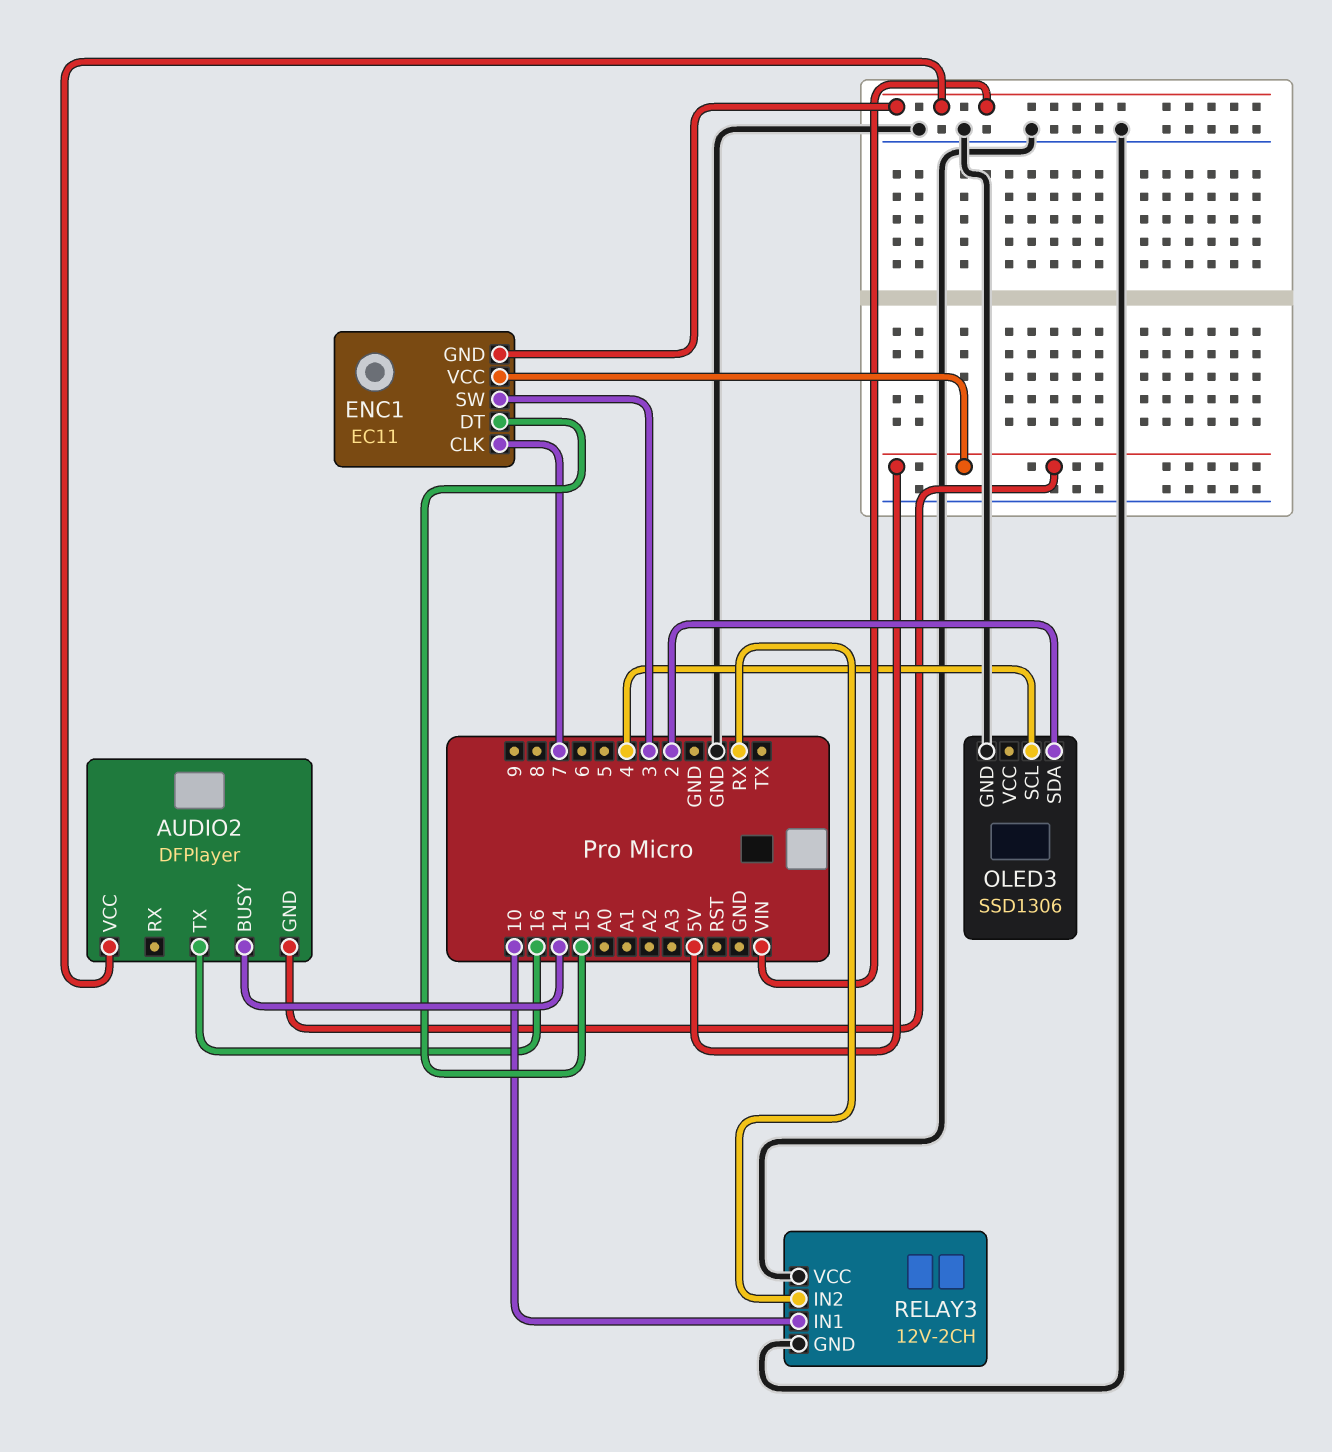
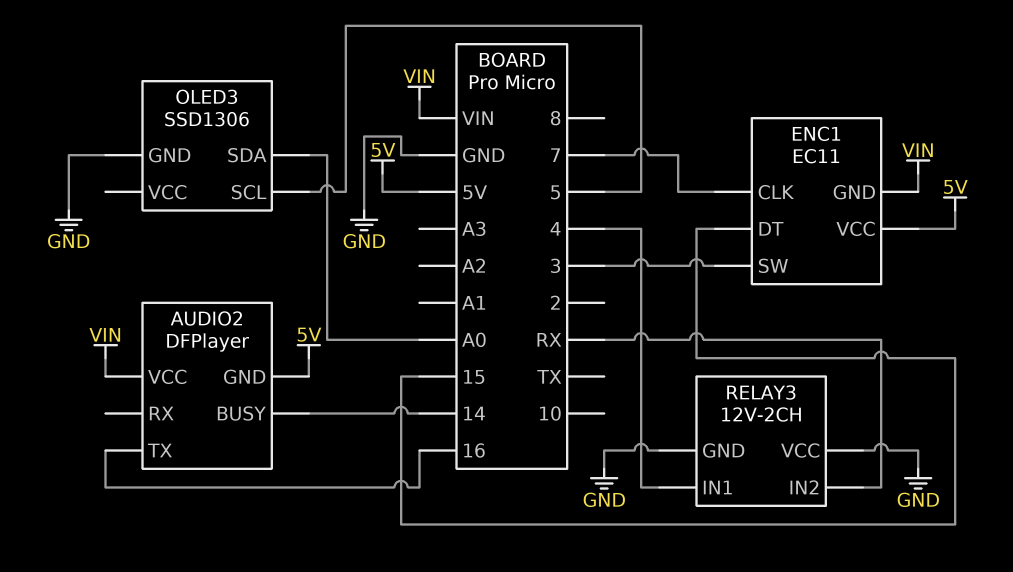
OLED3 pin SCL: 4 -> 5
OLED3 pin SDA: 2 -> A0
RELAY3 pin IN1: 10 -> 4

